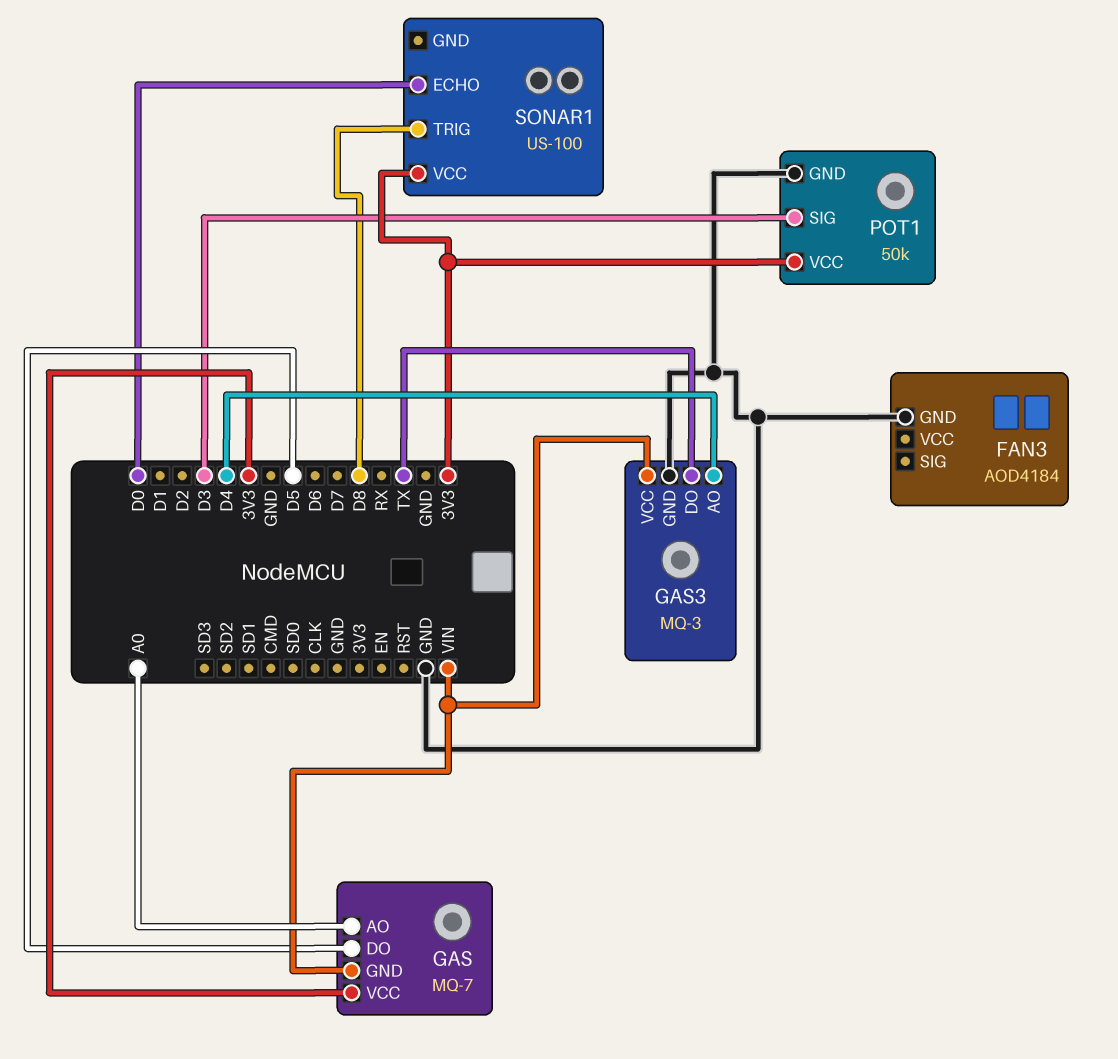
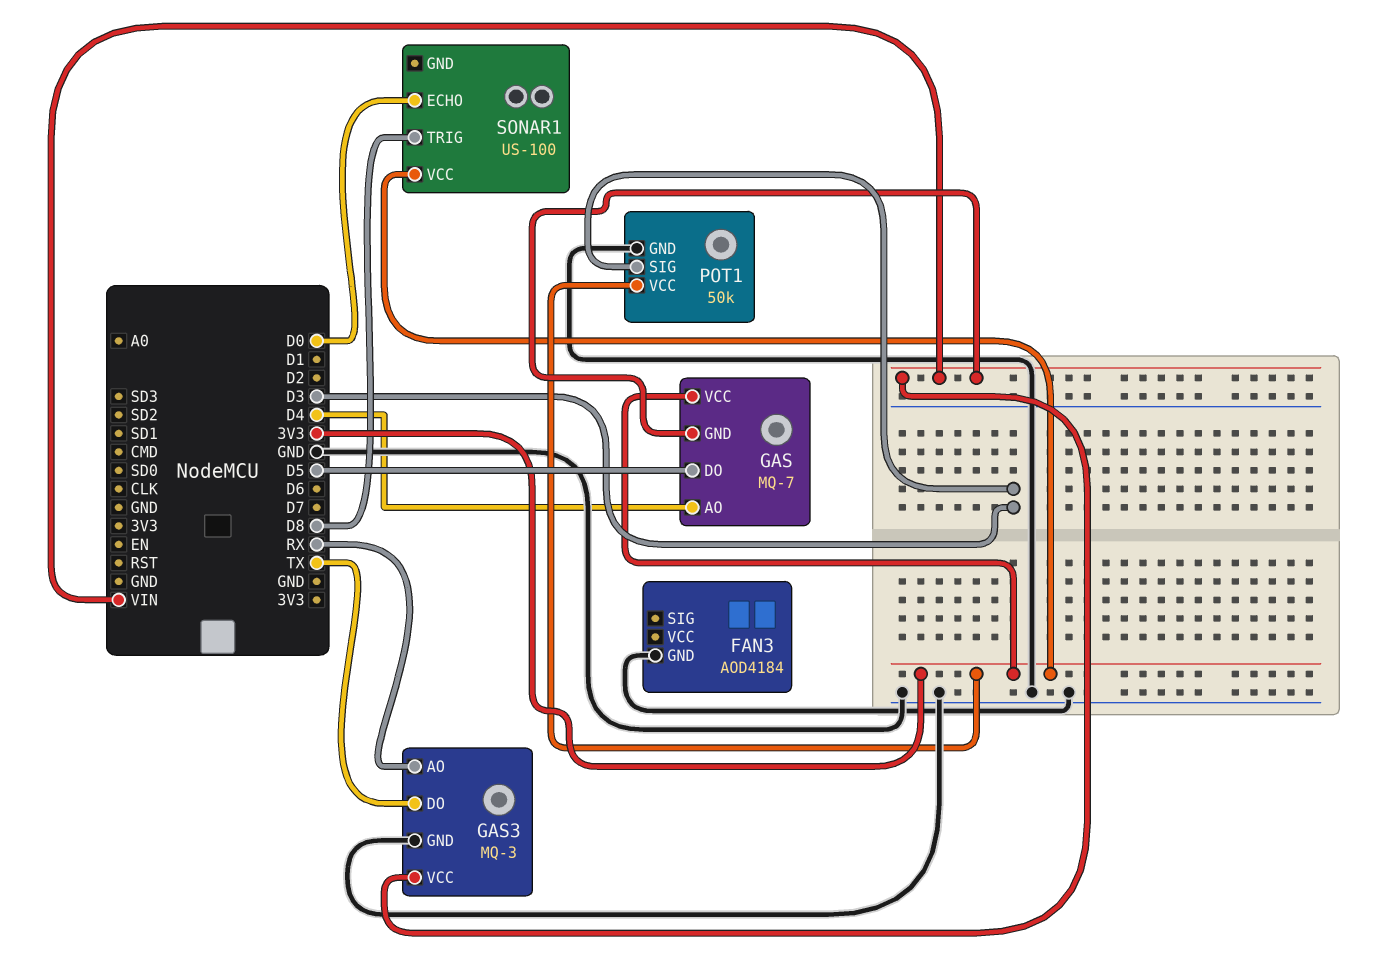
GAS pin AO: A0 -> D4
GAS3 pin AO: D4 -> RX

